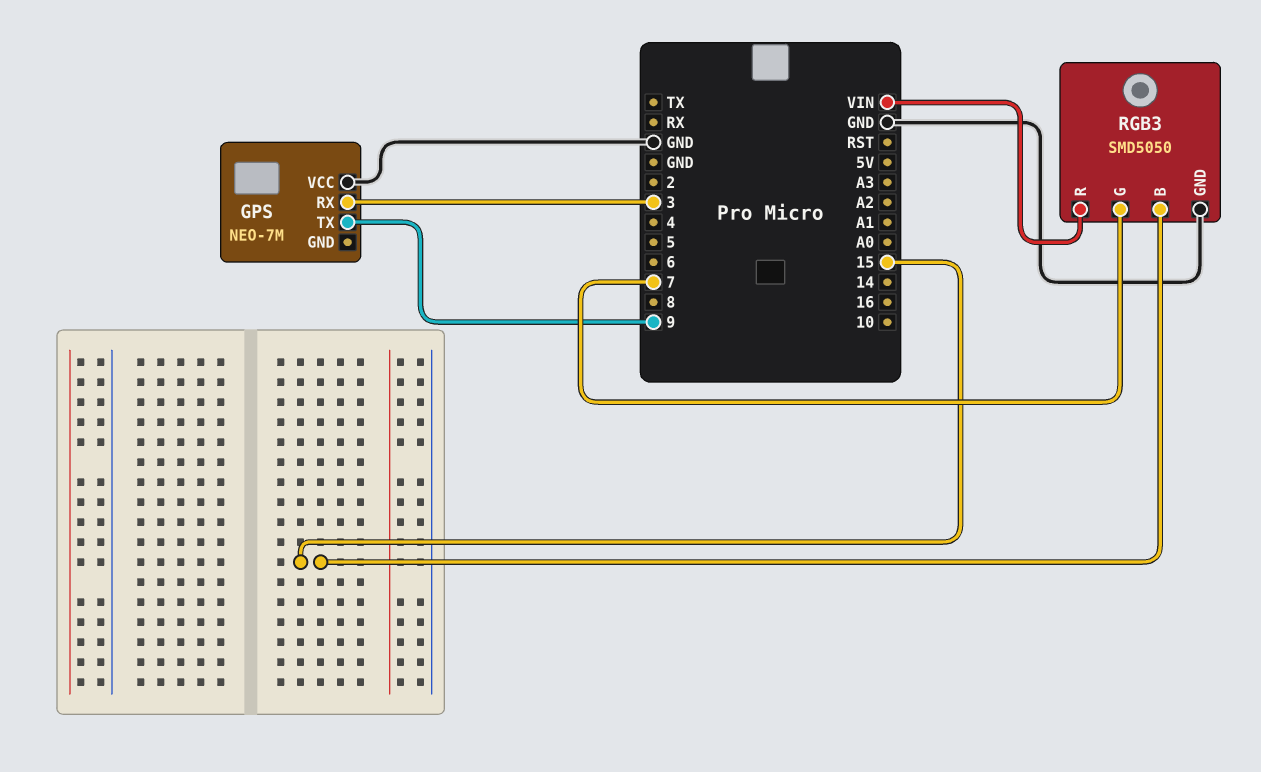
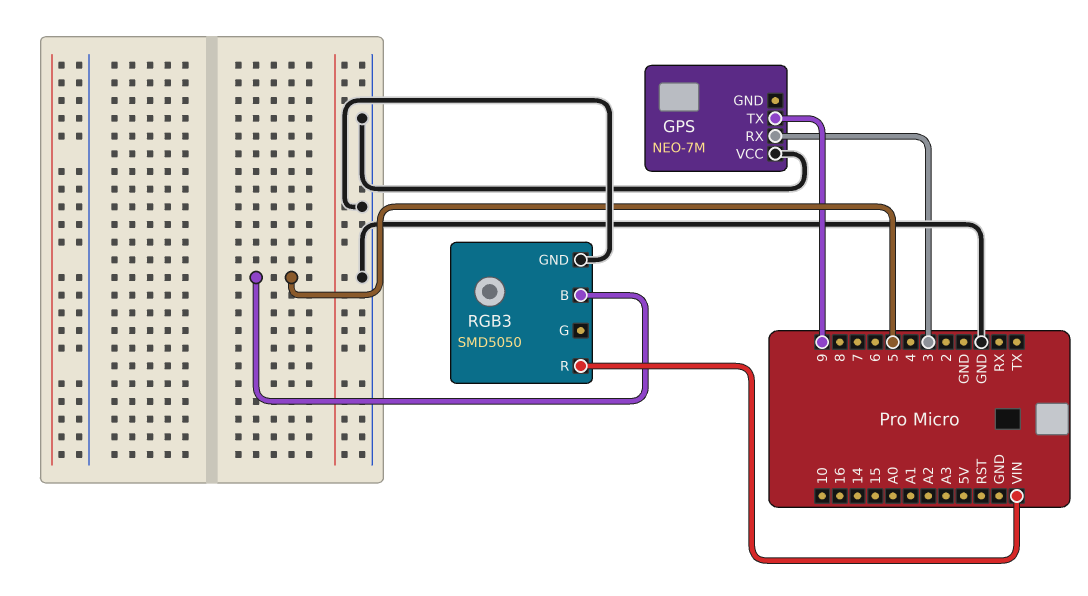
RGB3 pin B: 15 -> 5
RGB3 pin G: 7 -> none

